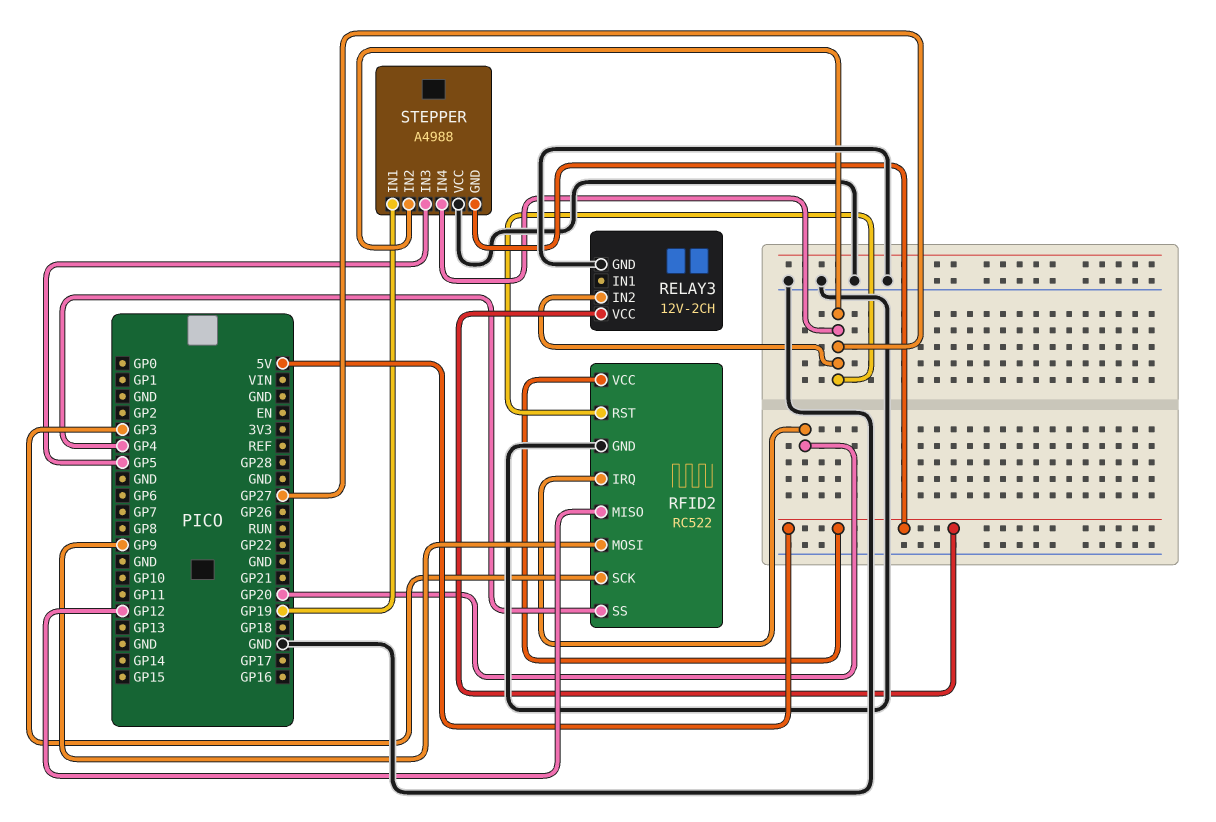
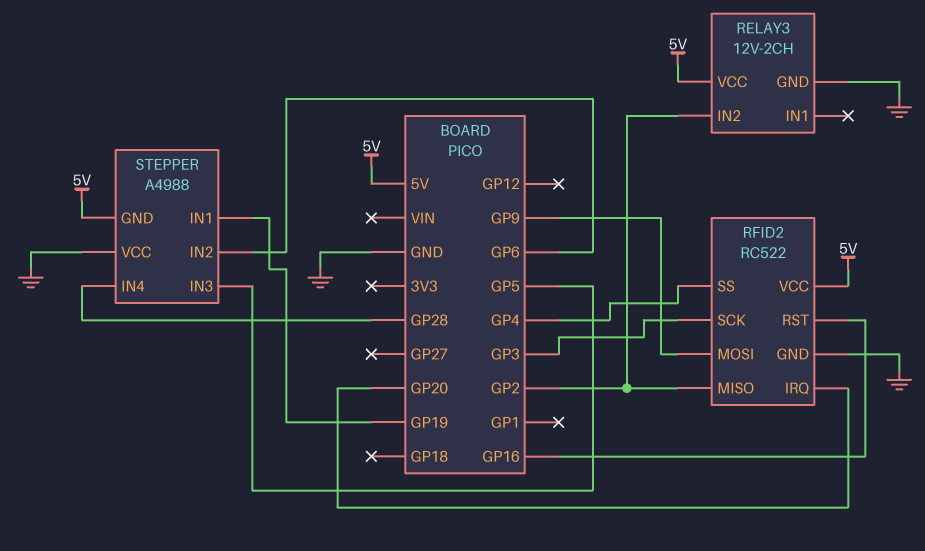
RELAY3 pin IN2: GP27 -> GP2
RFID2 pin MISO: GP12 -> GP2
RFID2 pin RST: GP27 -> GP16
STEPPER pin IN2: GP27 -> GP6
STEPPER pin IN4: GP27 -> GP28

